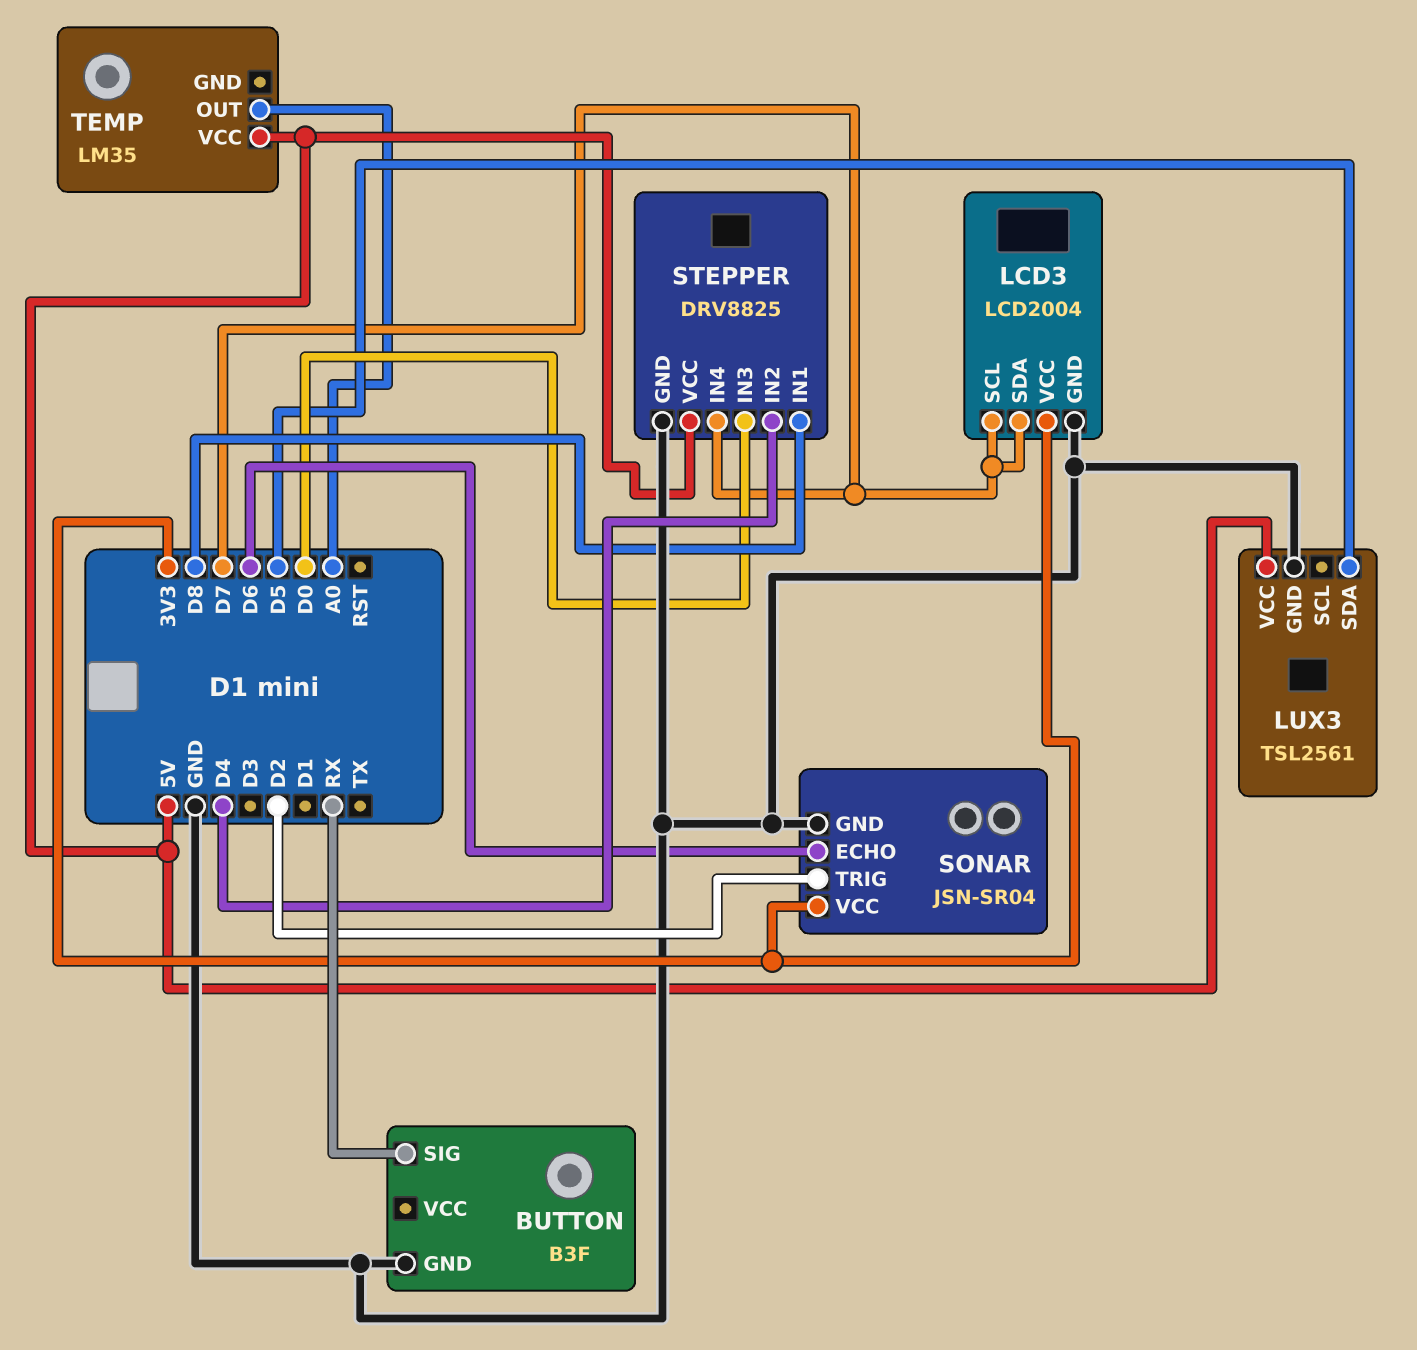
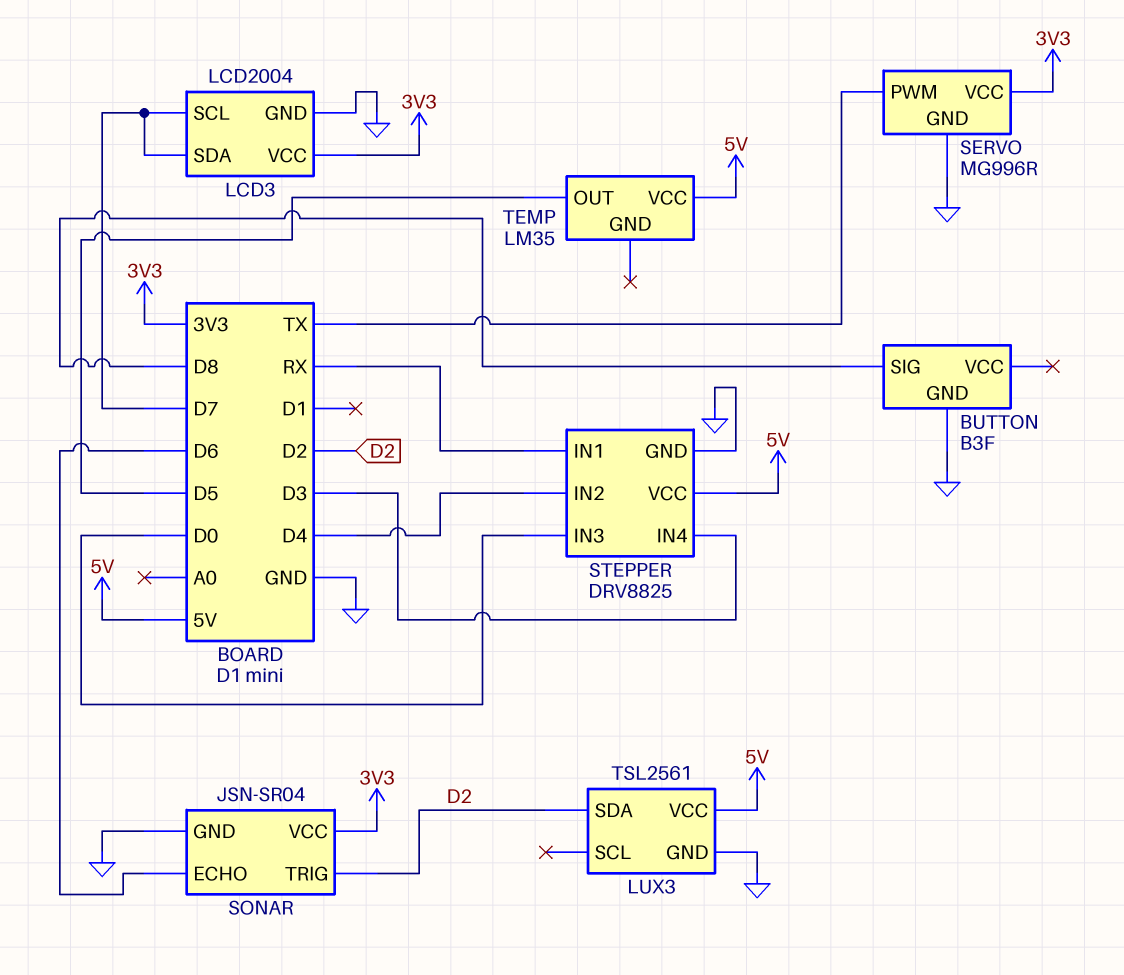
BUTTON pin SIG: RX -> D8
LUX3 pin SDA: D5 -> D2
SERVO: none -> MG996R
SERVO pin GND: none -> GND
SERVO pin PWM: none -> TX
SERVO pin VCC: none -> 3V3
STEPPER pin IN1: D8 -> RX
STEPPER pin IN4: D7 -> D3
TEMP pin OUT: A0 -> D5

